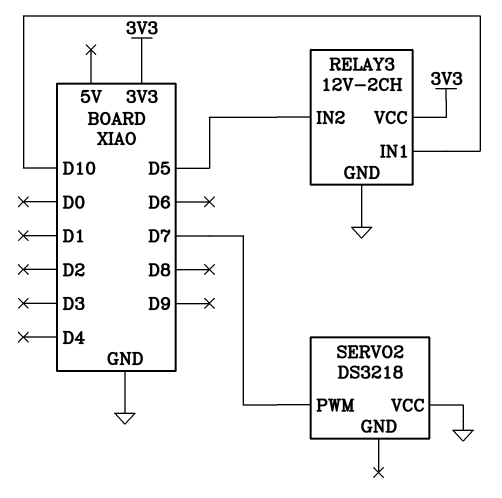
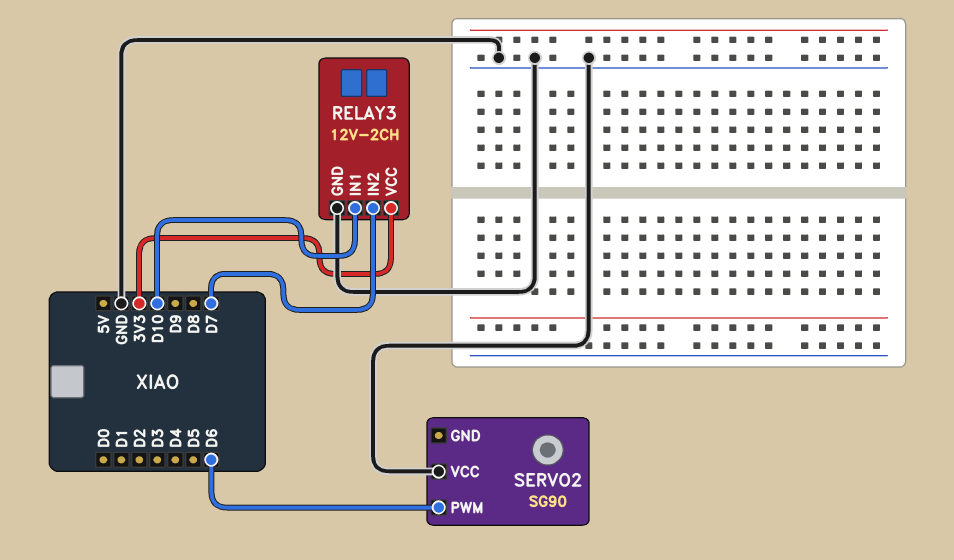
RELAY3 pin IN2: D5 -> D7
SERVO2: DS3218 -> SG90
SERVO2 pin PWM: D7 -> D6

